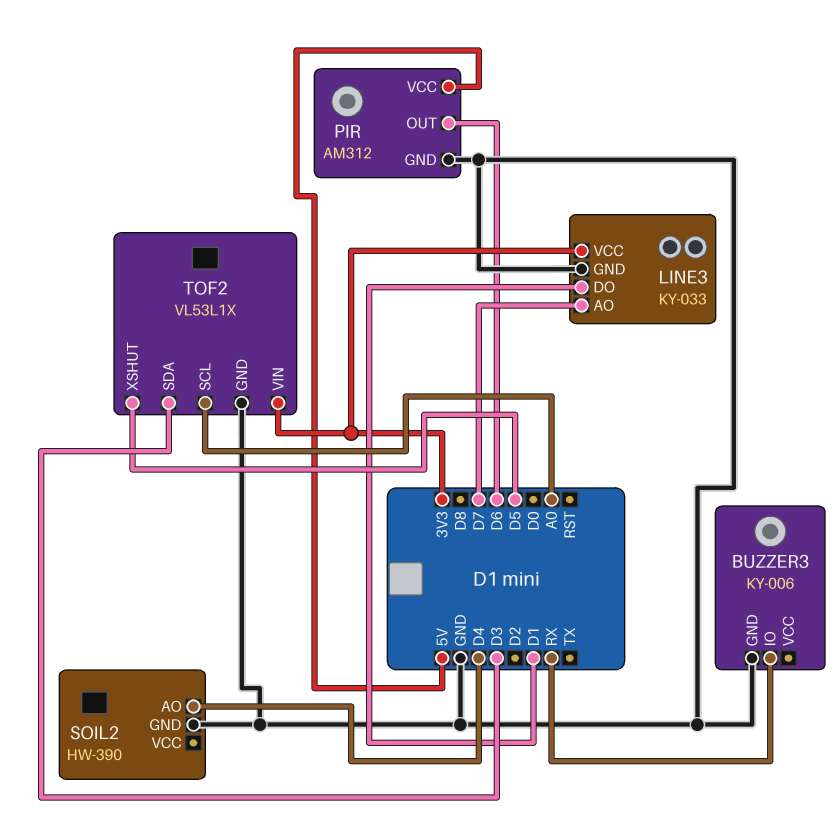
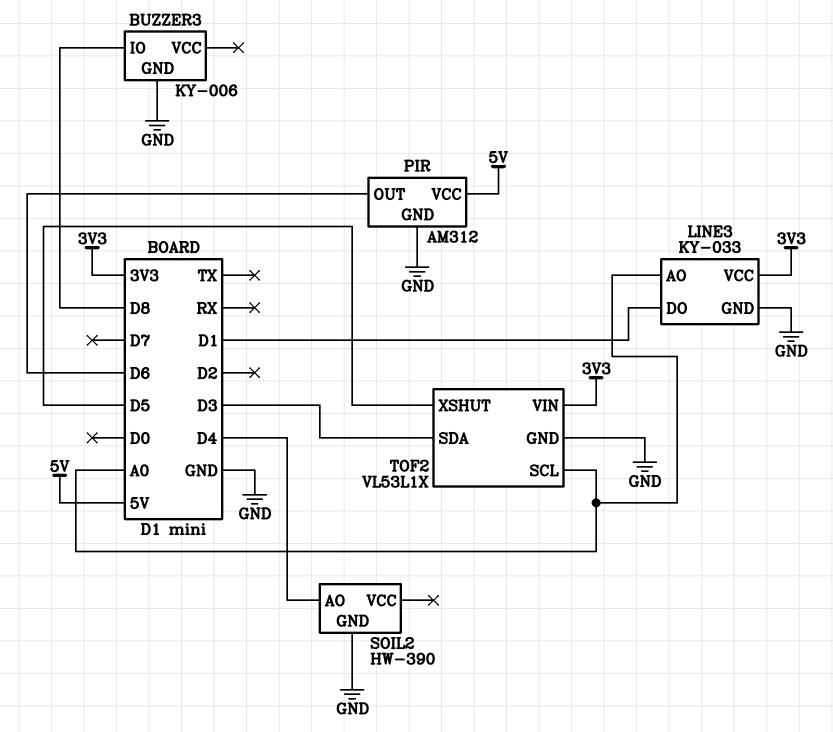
BUZZER3 pin IO: RX -> D8
LINE3 pin AO: D7 -> A0

